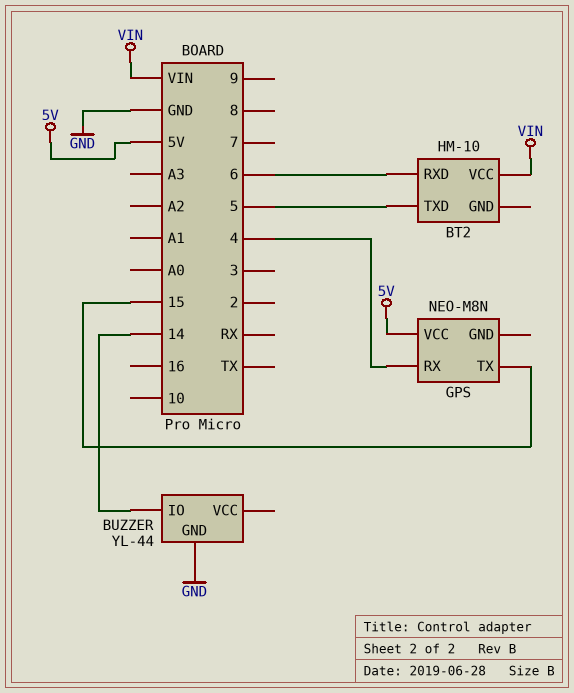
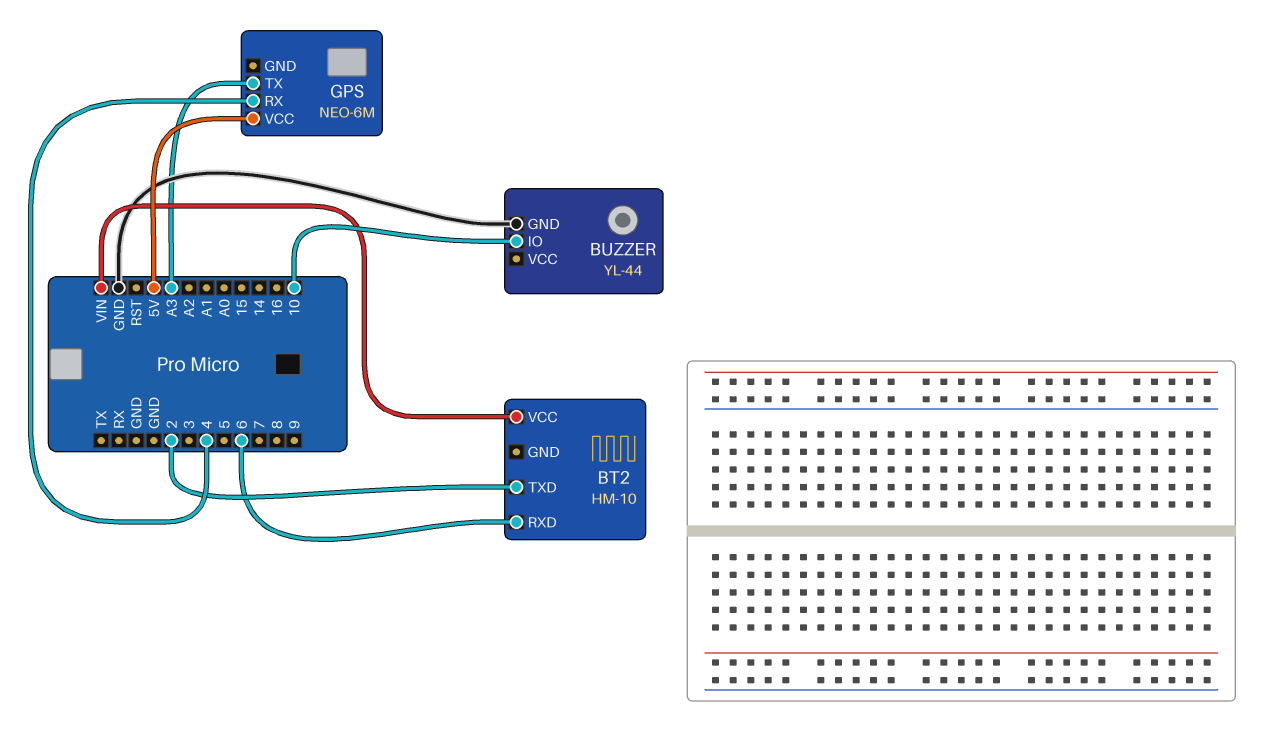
BT2 pin TXD: 5 -> 2
BUZZER pin IO: 14 -> 10
GPS: NEO-M8N -> NEO-6M
GPS pin TX: 15 -> A3

